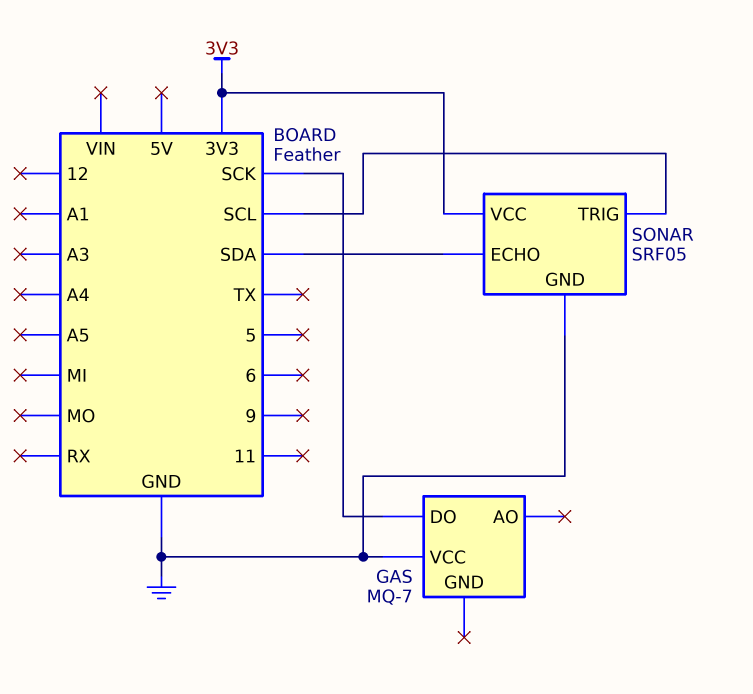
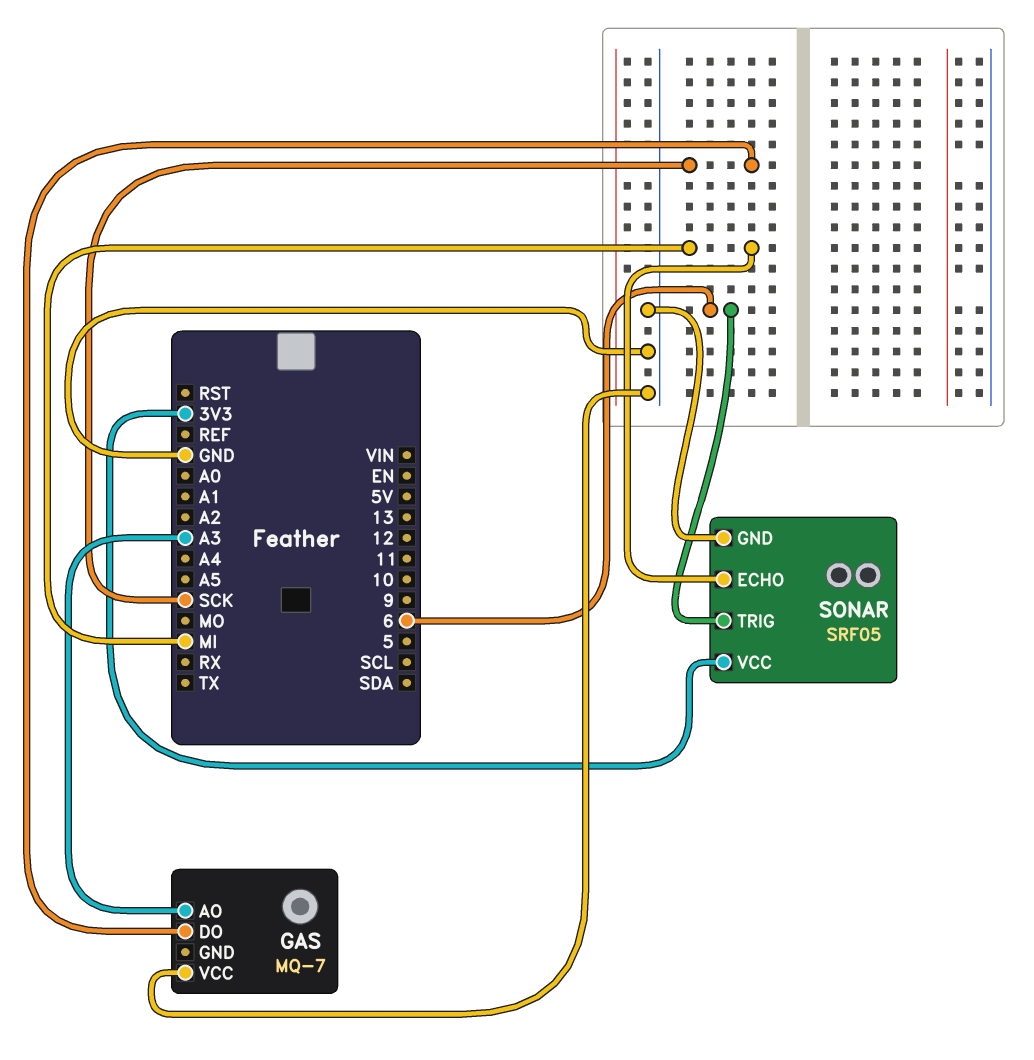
GAS pin AO: none -> A3
SONAR pin ECHO: SDA -> MI
SONAR pin TRIG: SCL -> 6

